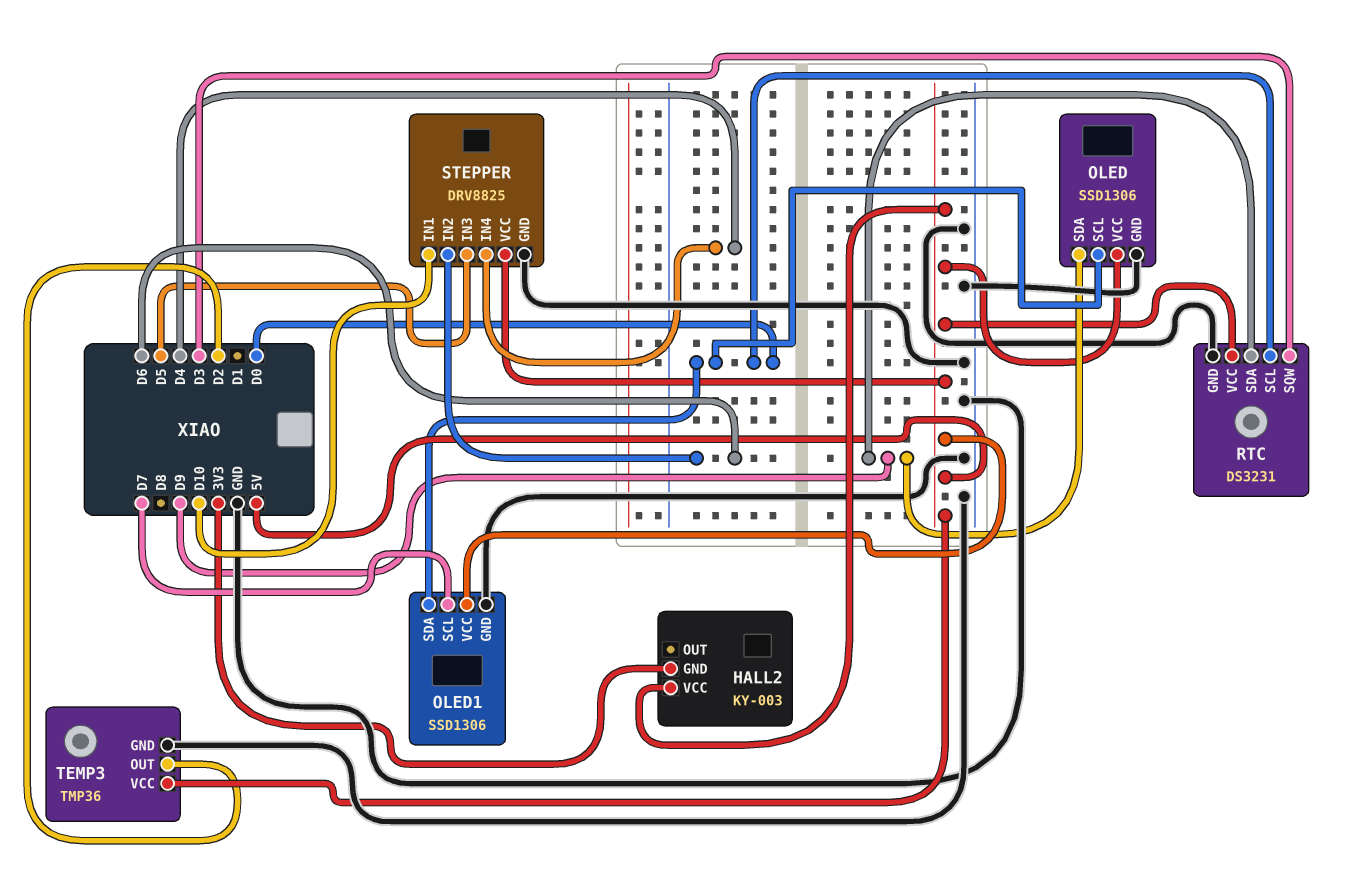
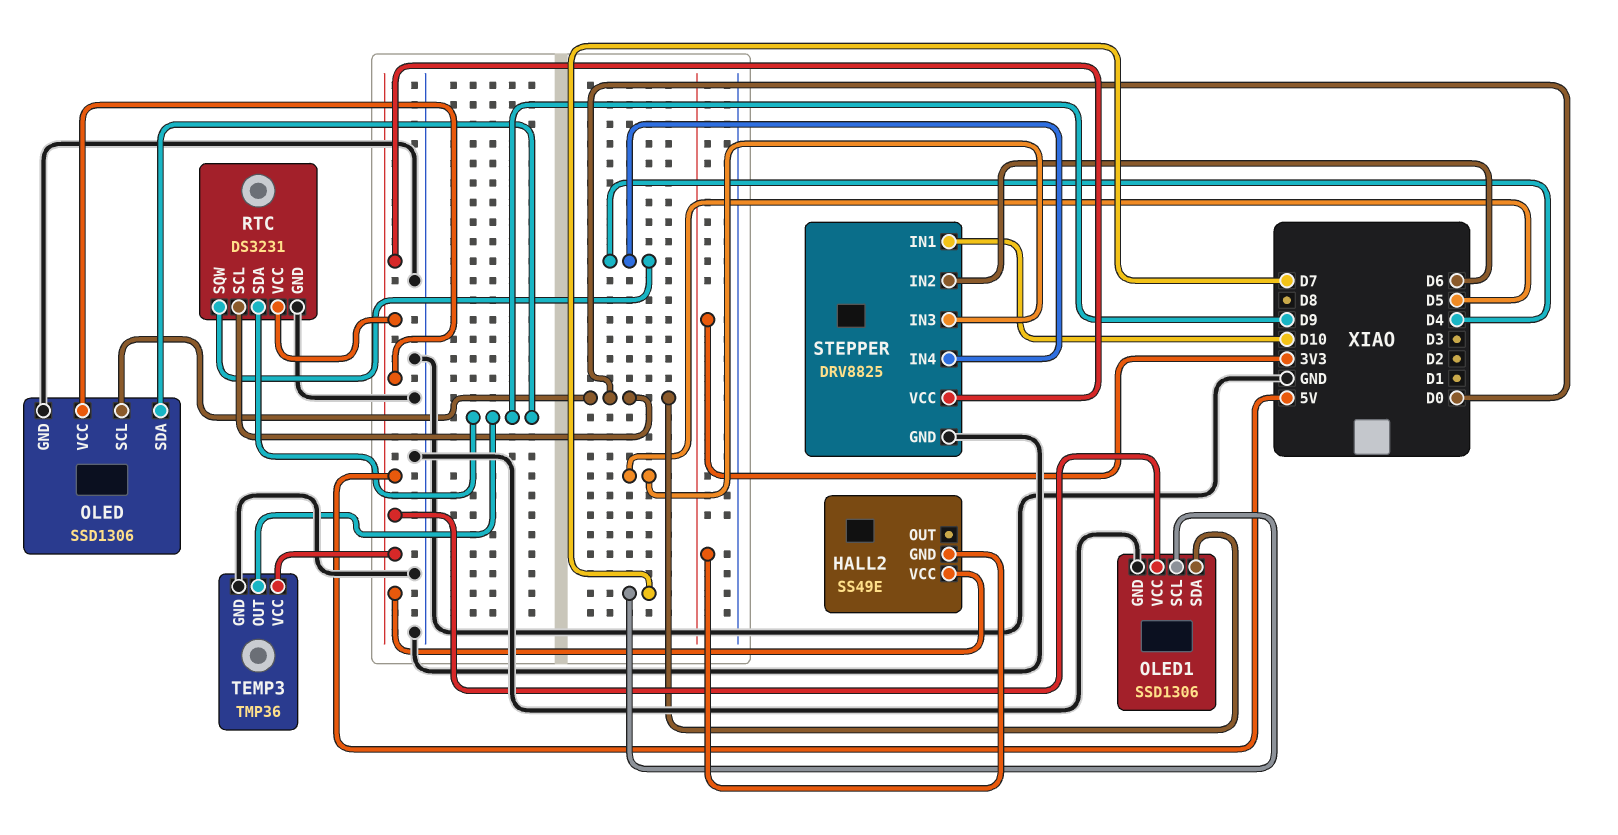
HALL2: KY-003 -> SS49E
RTC pin SQW: D3 -> D4
TEMP3 pin OUT: D2 -> D9

